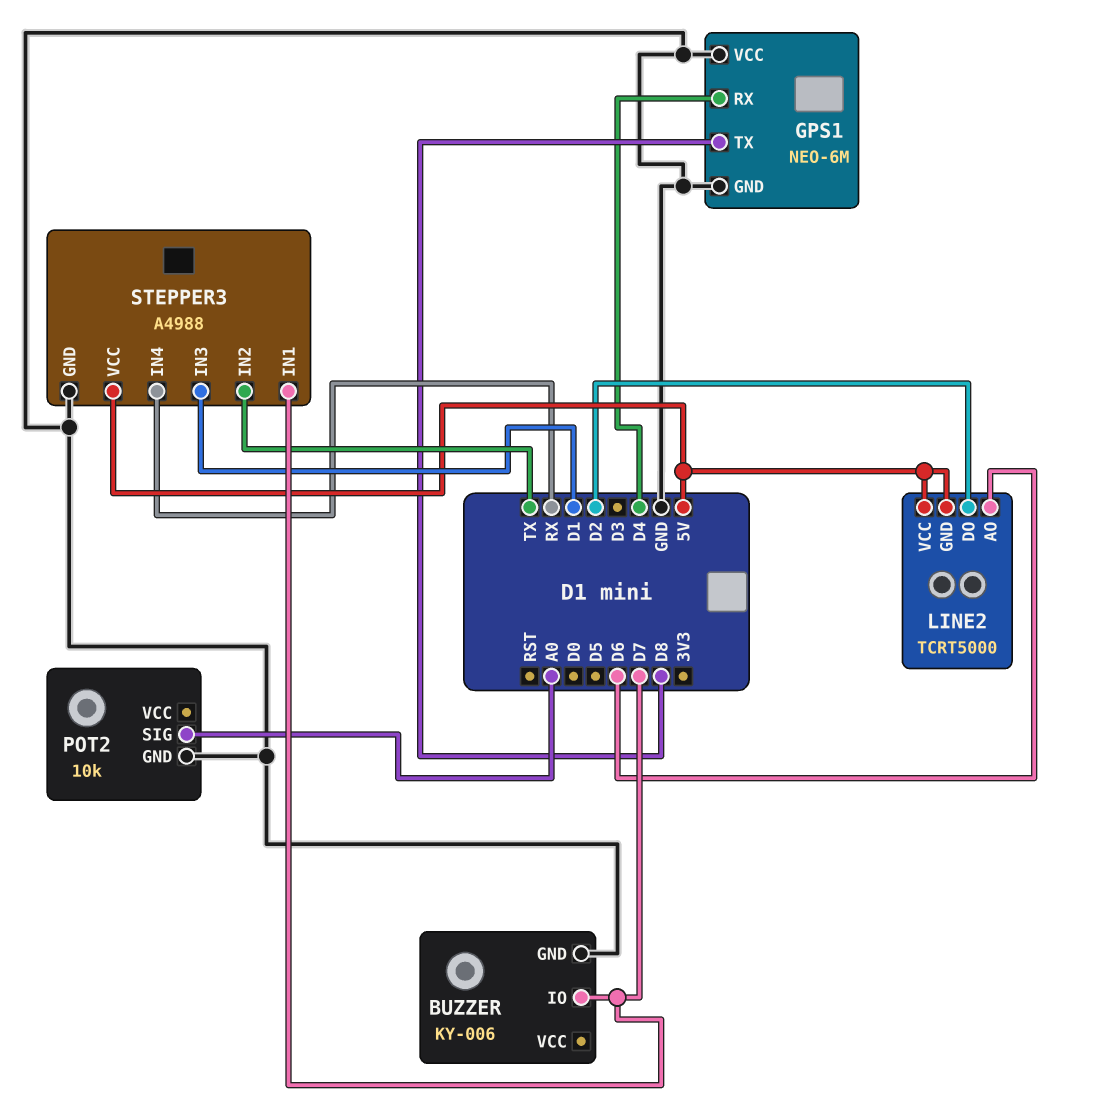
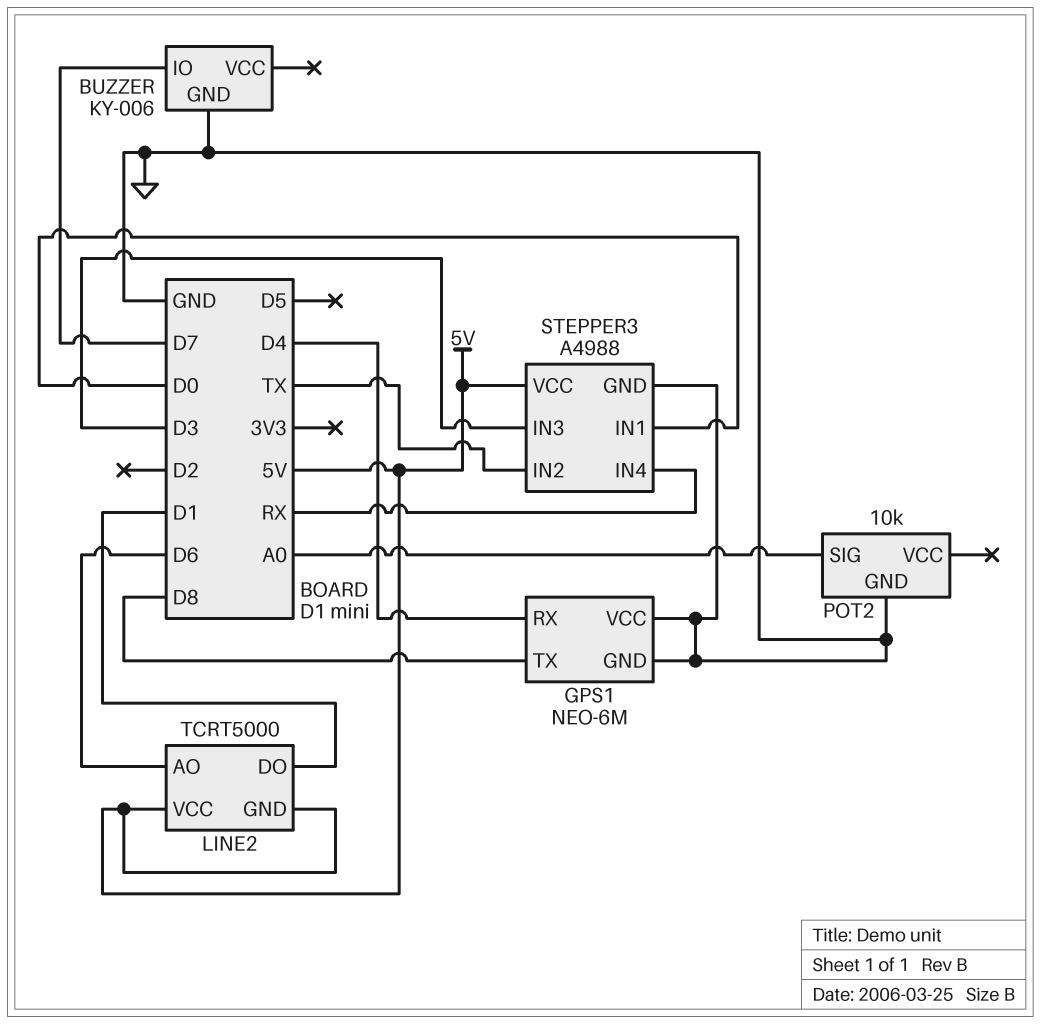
LINE2 pin DO: D2 -> D1
STEPPER3 pin IN1: D7 -> D0
STEPPER3 pin IN3: D1 -> D3

